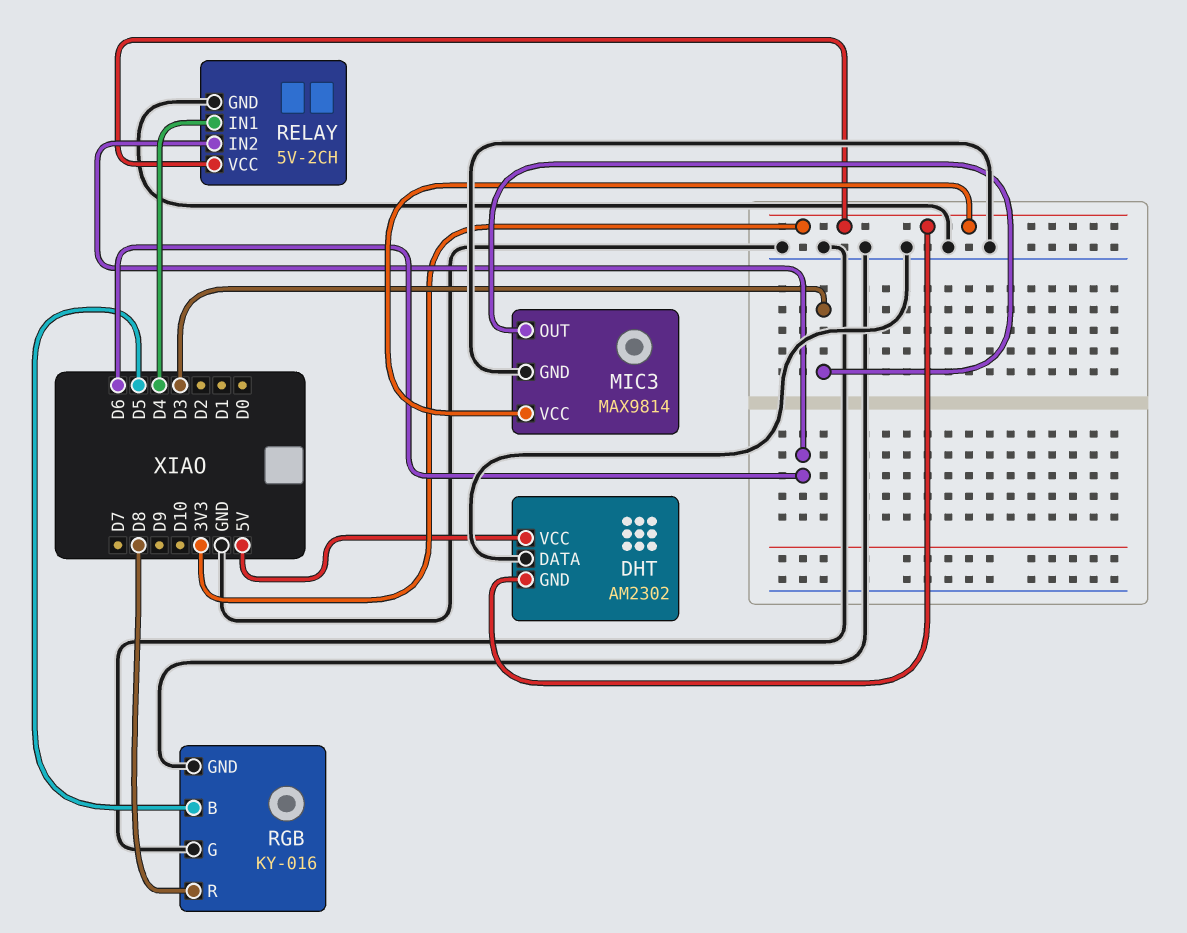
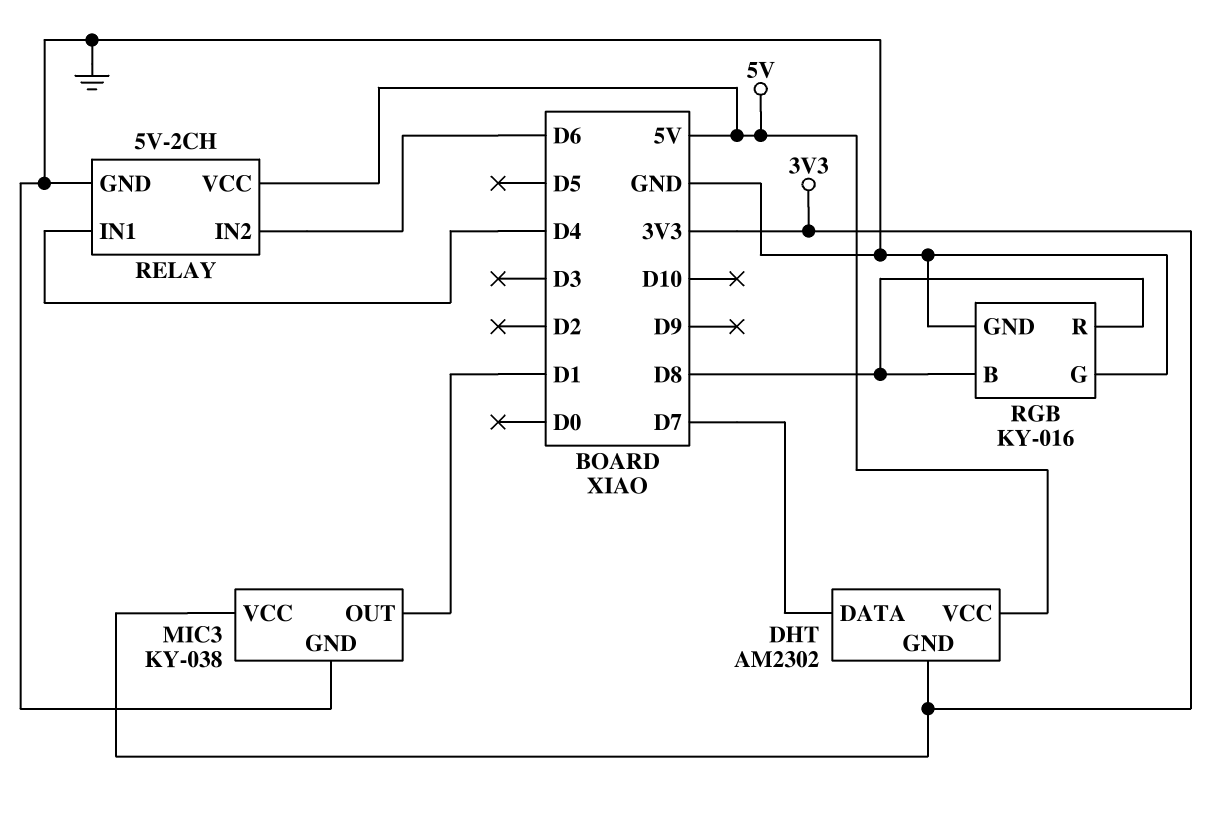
DHT pin DATA: GND -> D7
MIC3: MAX9814 -> KY-038
MIC3 pin OUT: D3 -> D1
RELAY pin VCC: 3V3 -> 5V
RGB pin B: D5 -> D8

